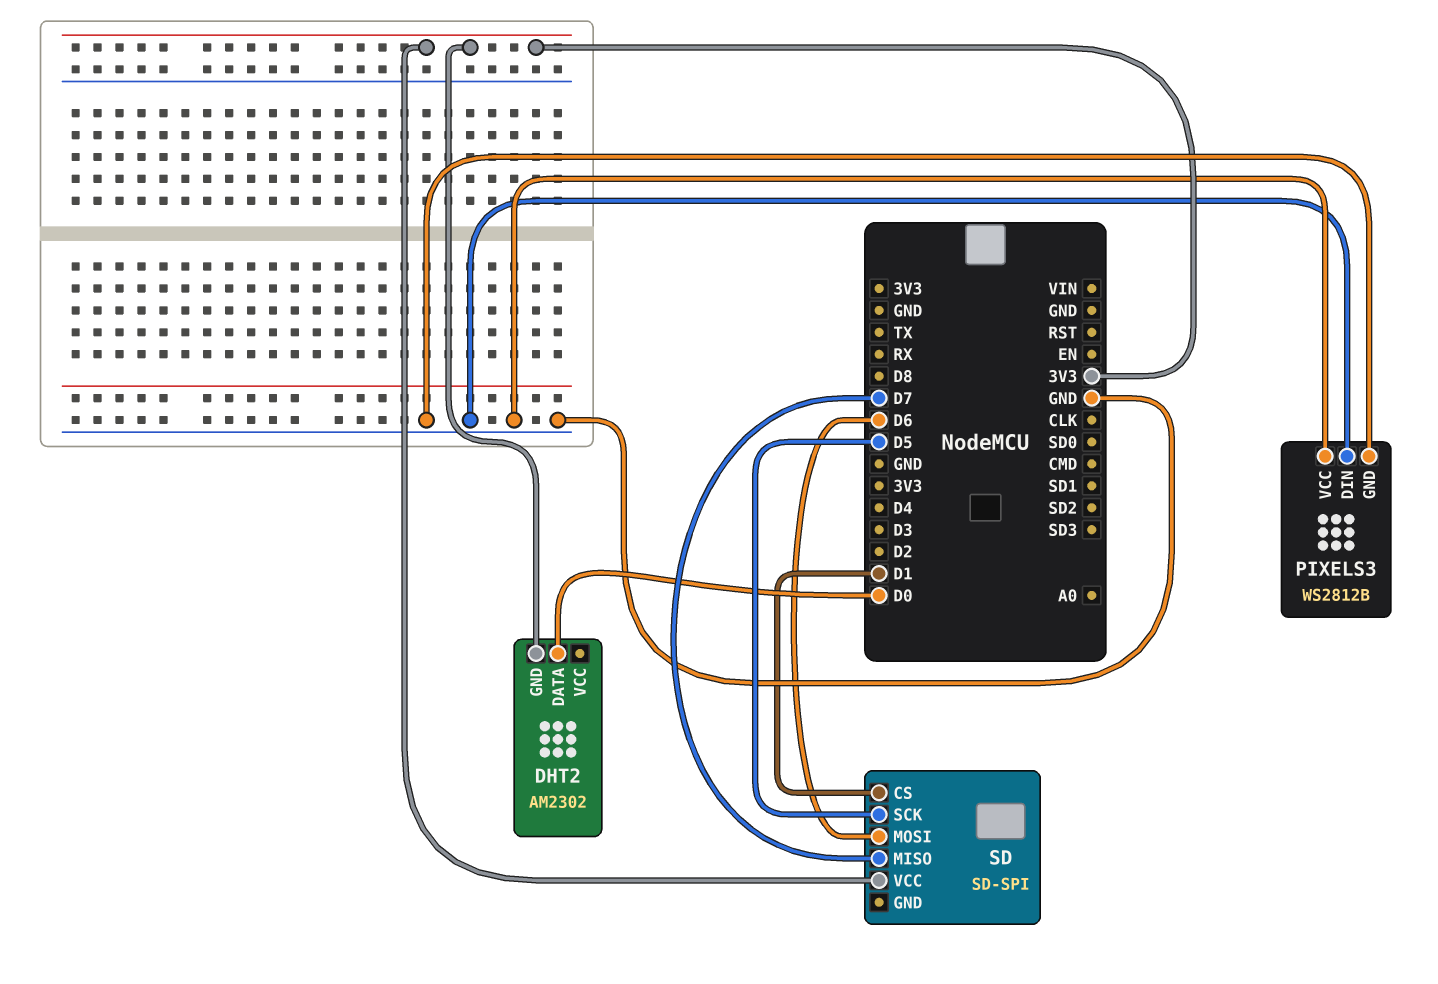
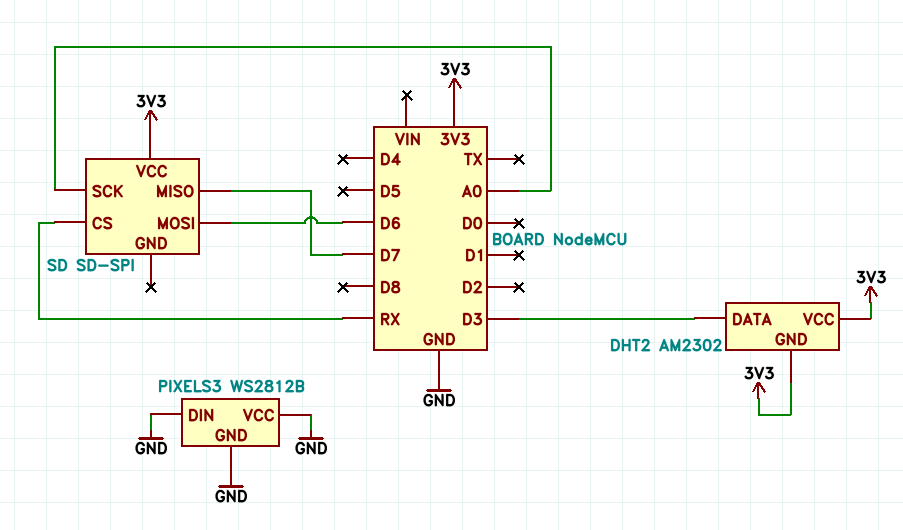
DHT2 pin DATA: D0 -> D3
DHT2 pin VCC: none -> 3V3
SD pin CS: D1 -> RX
SD pin SCK: D5 -> A0

